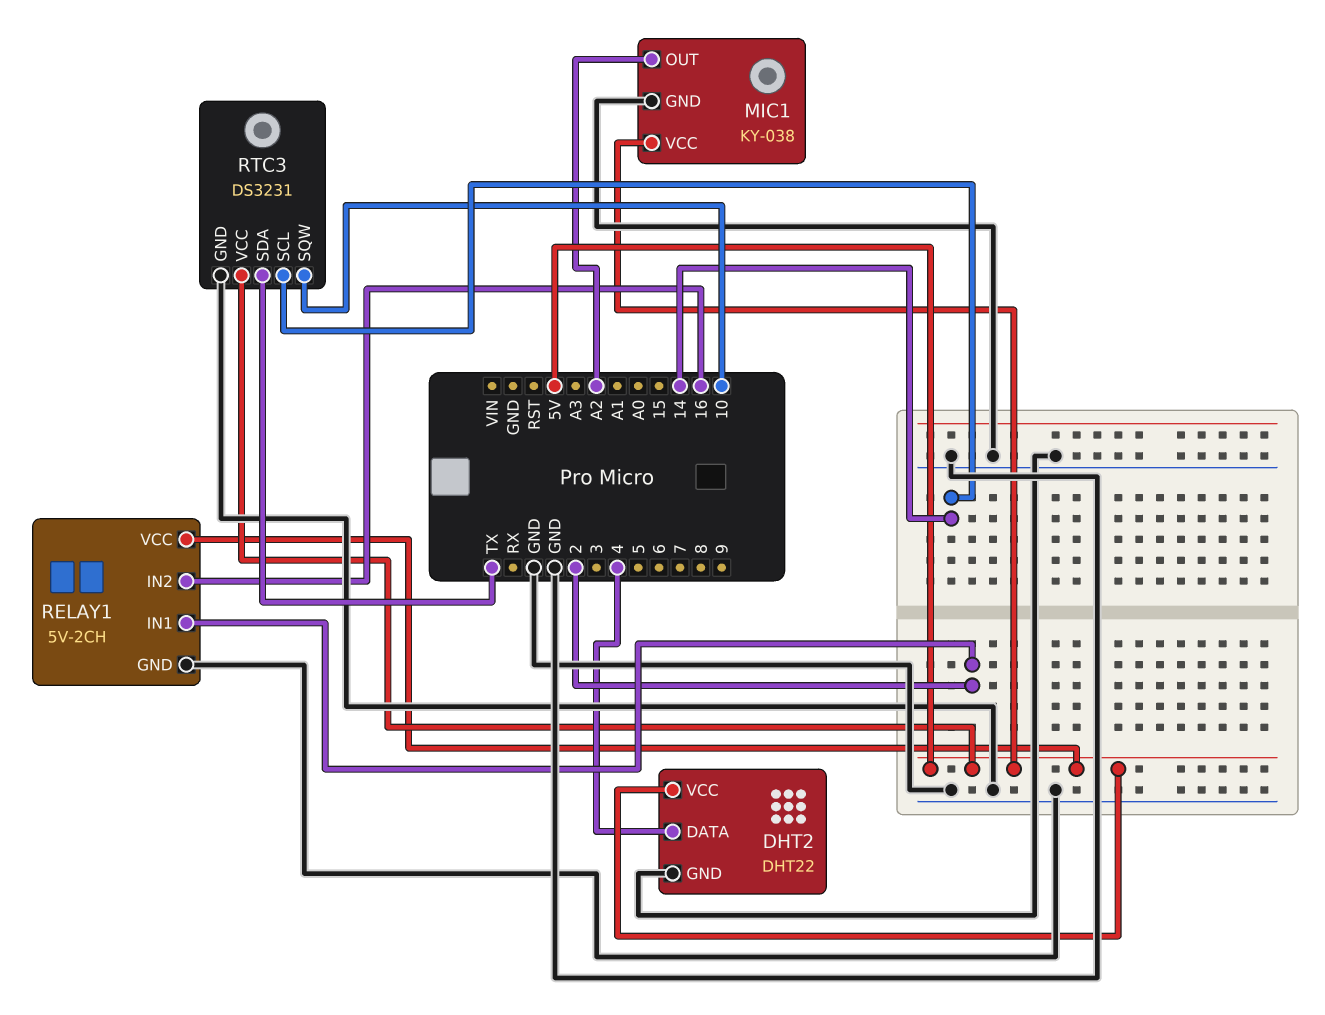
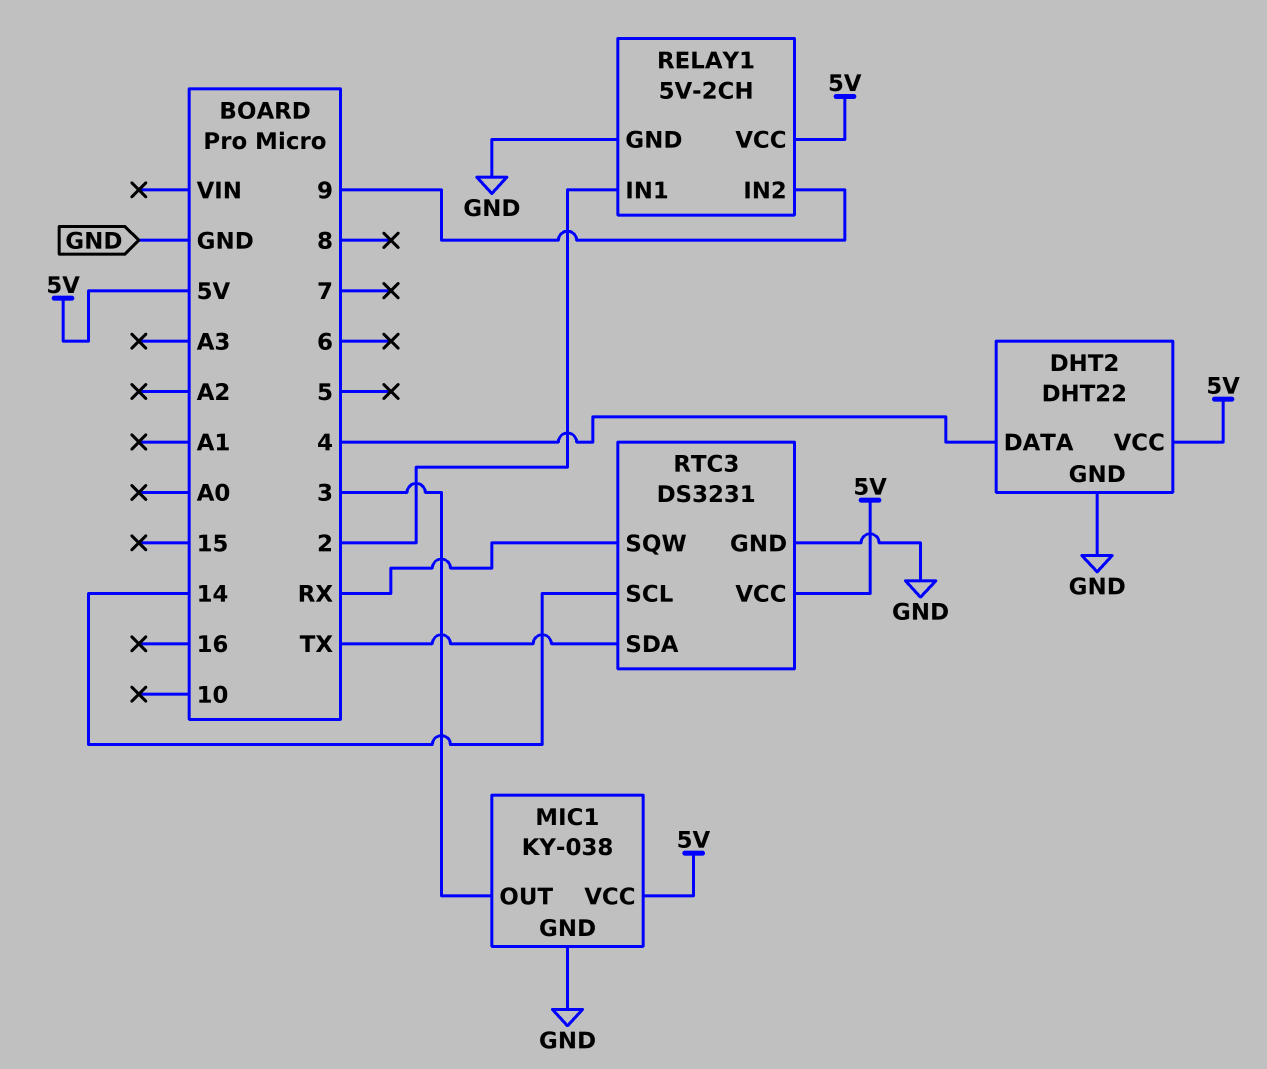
MIC1 pin OUT: A2 -> 3
RELAY1 pin IN2: 16 -> 9
RTC3 pin SQW: 10 -> RX

